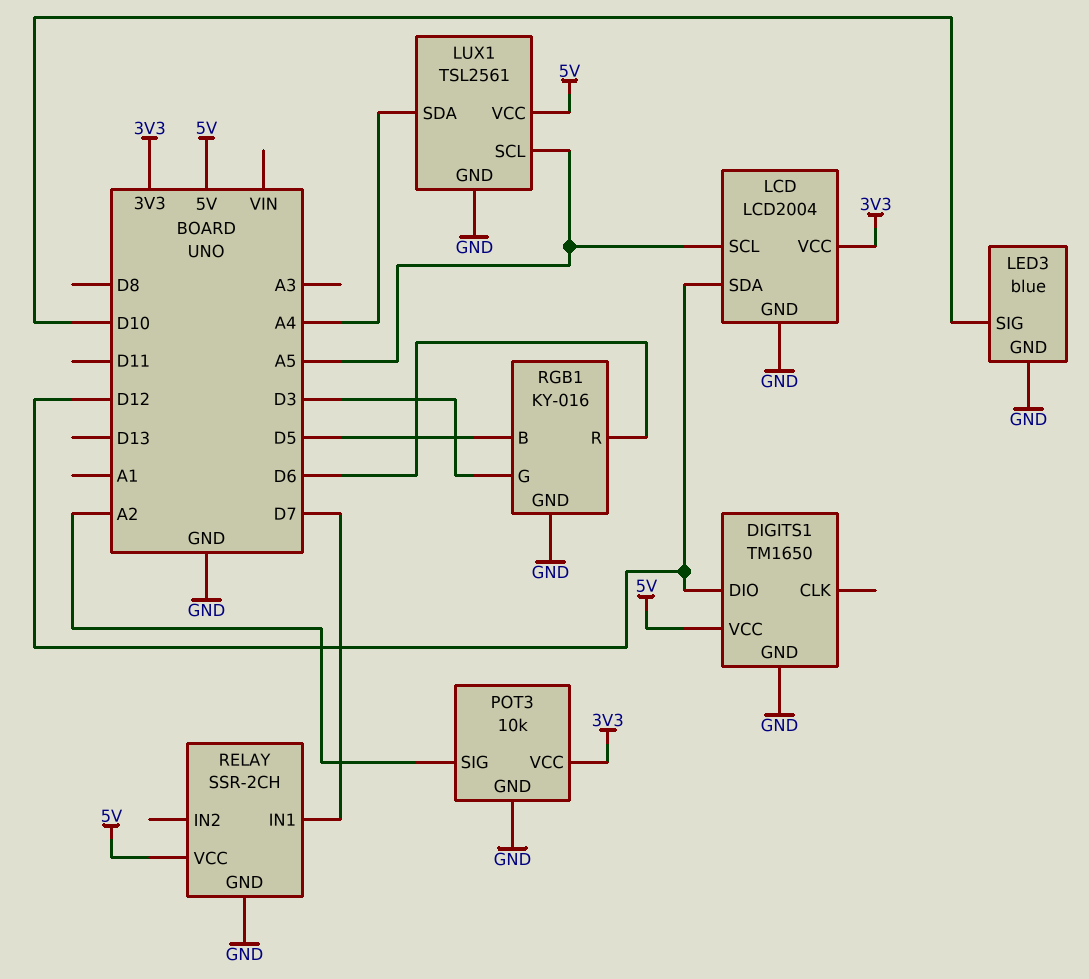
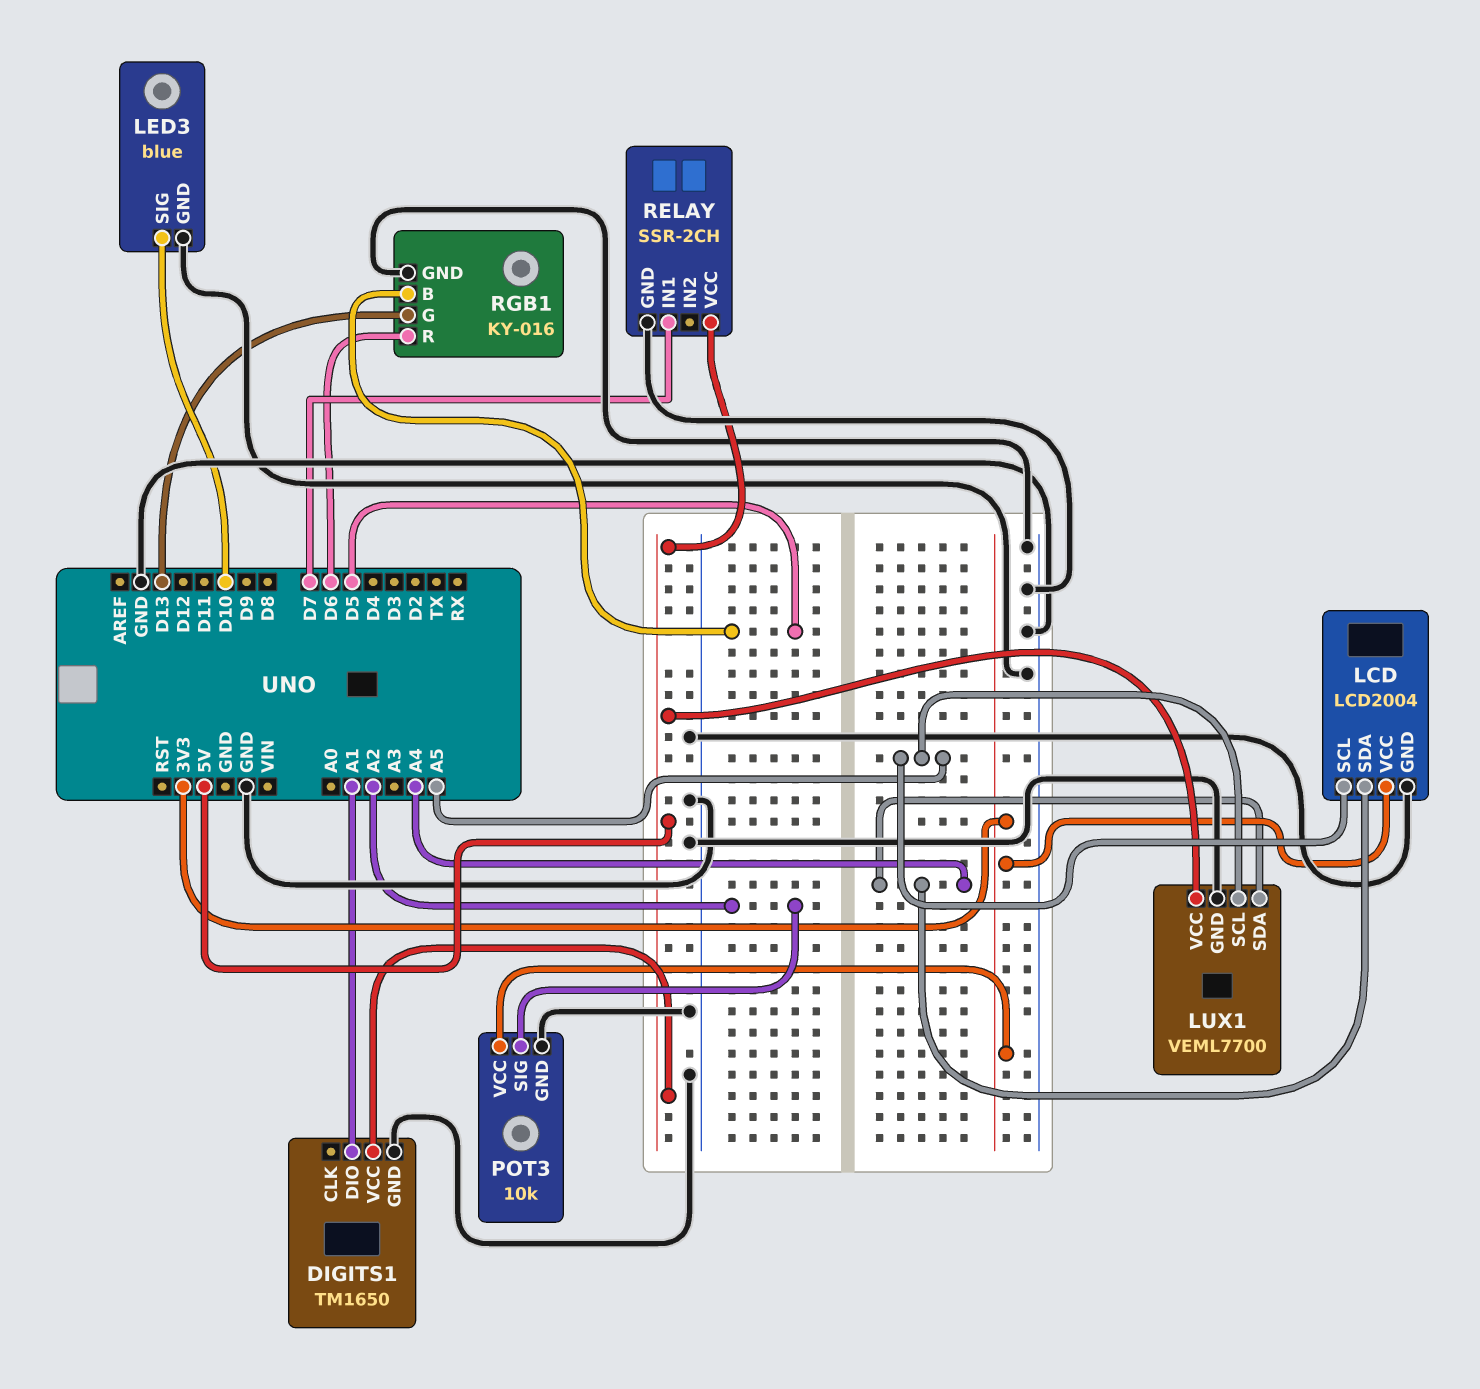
DIGITS1 pin DIO: D12 -> A1
LCD pin SDA: D12 -> A4
LUX1: TSL2561 -> VEML7700
RGB1 pin G: D3 -> D13

